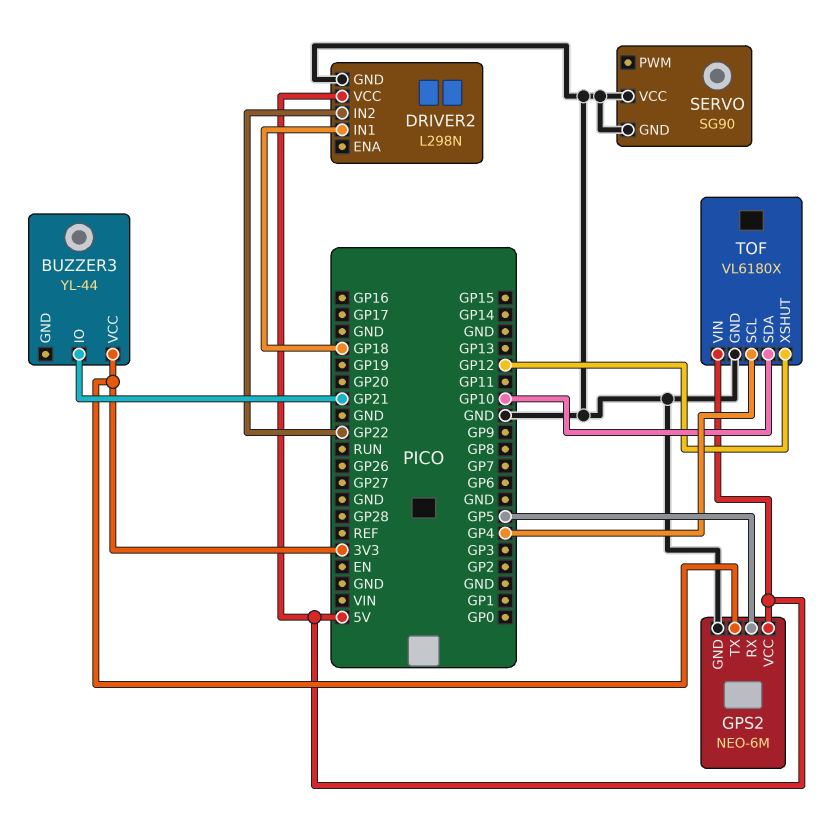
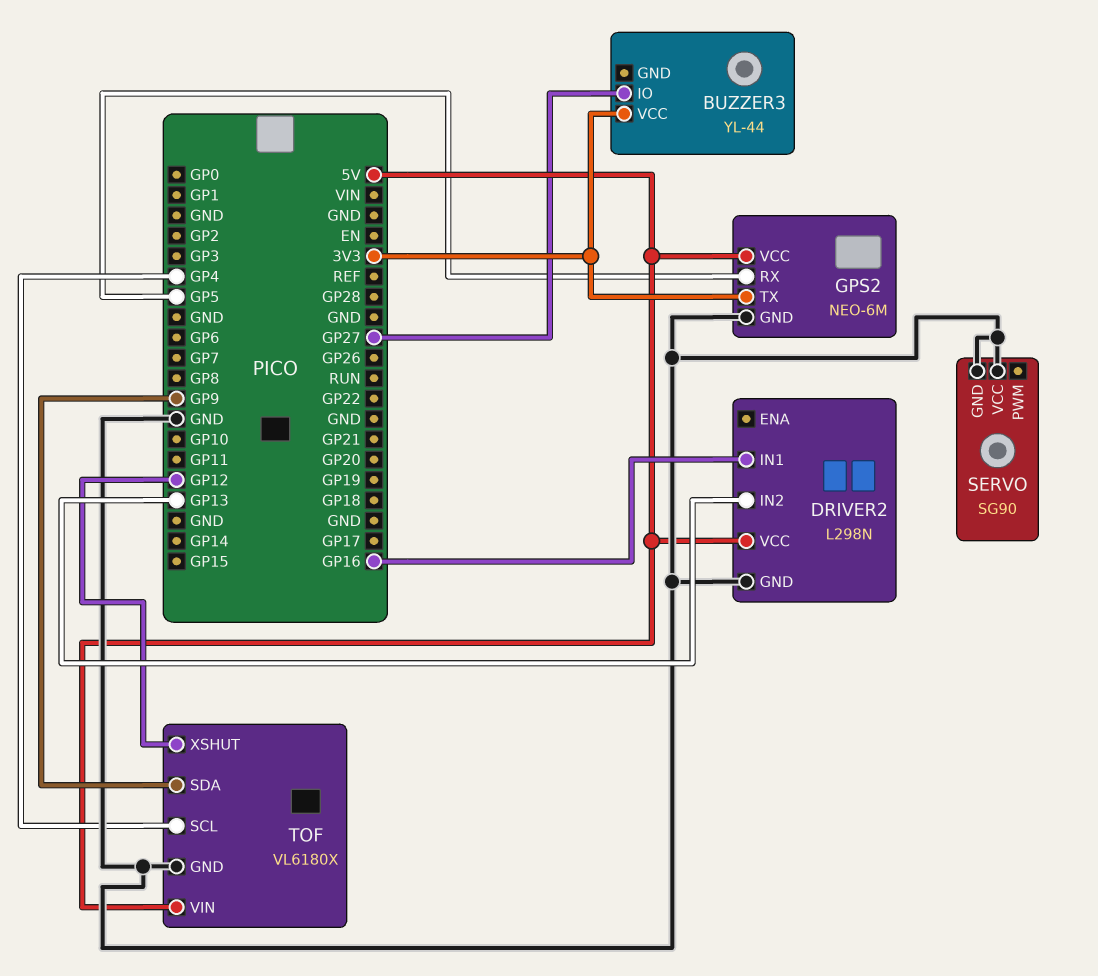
BUZZER3 pin IO: GP21 -> GP27
DRIVER2 pin IN1: GP18 -> GP16
DRIVER2 pin IN2: GP22 -> GP13
TOF pin SDA: GP10 -> GP9

